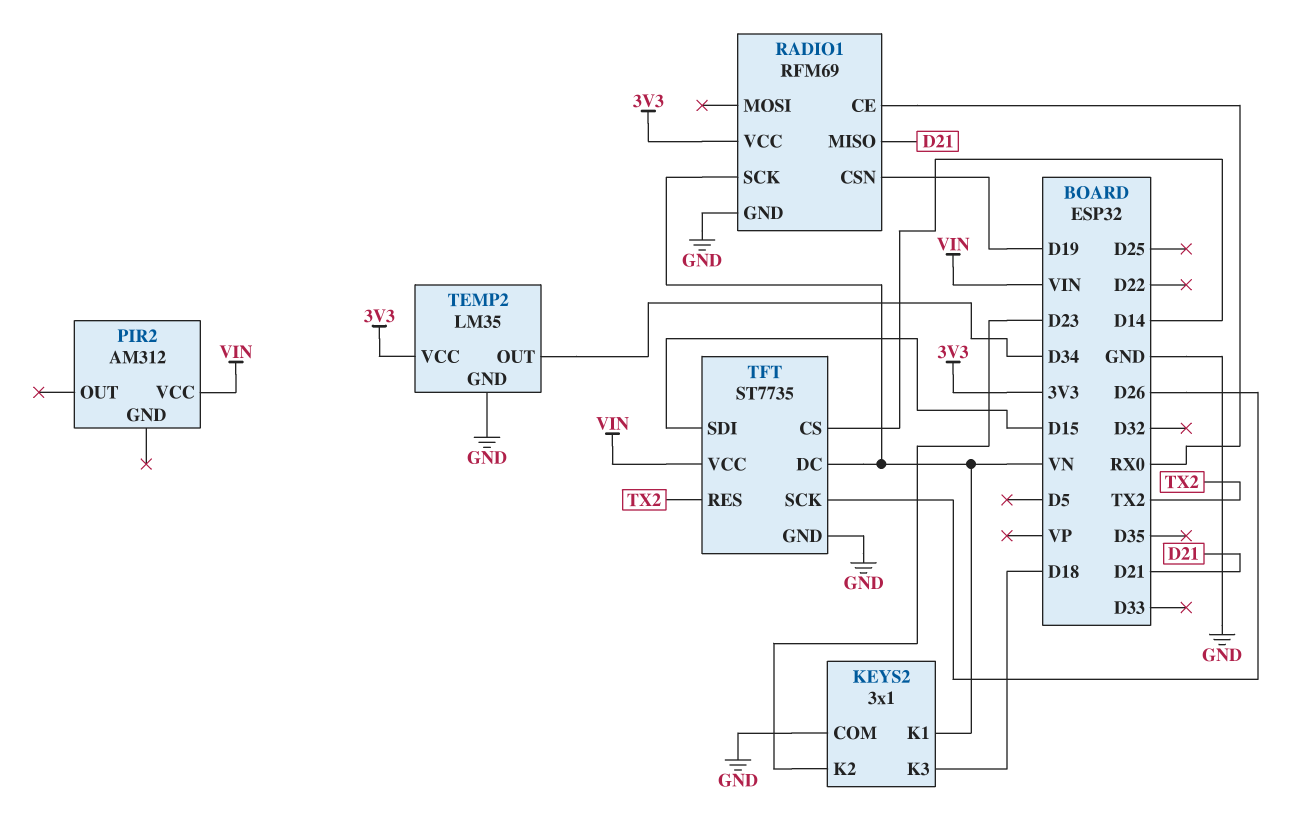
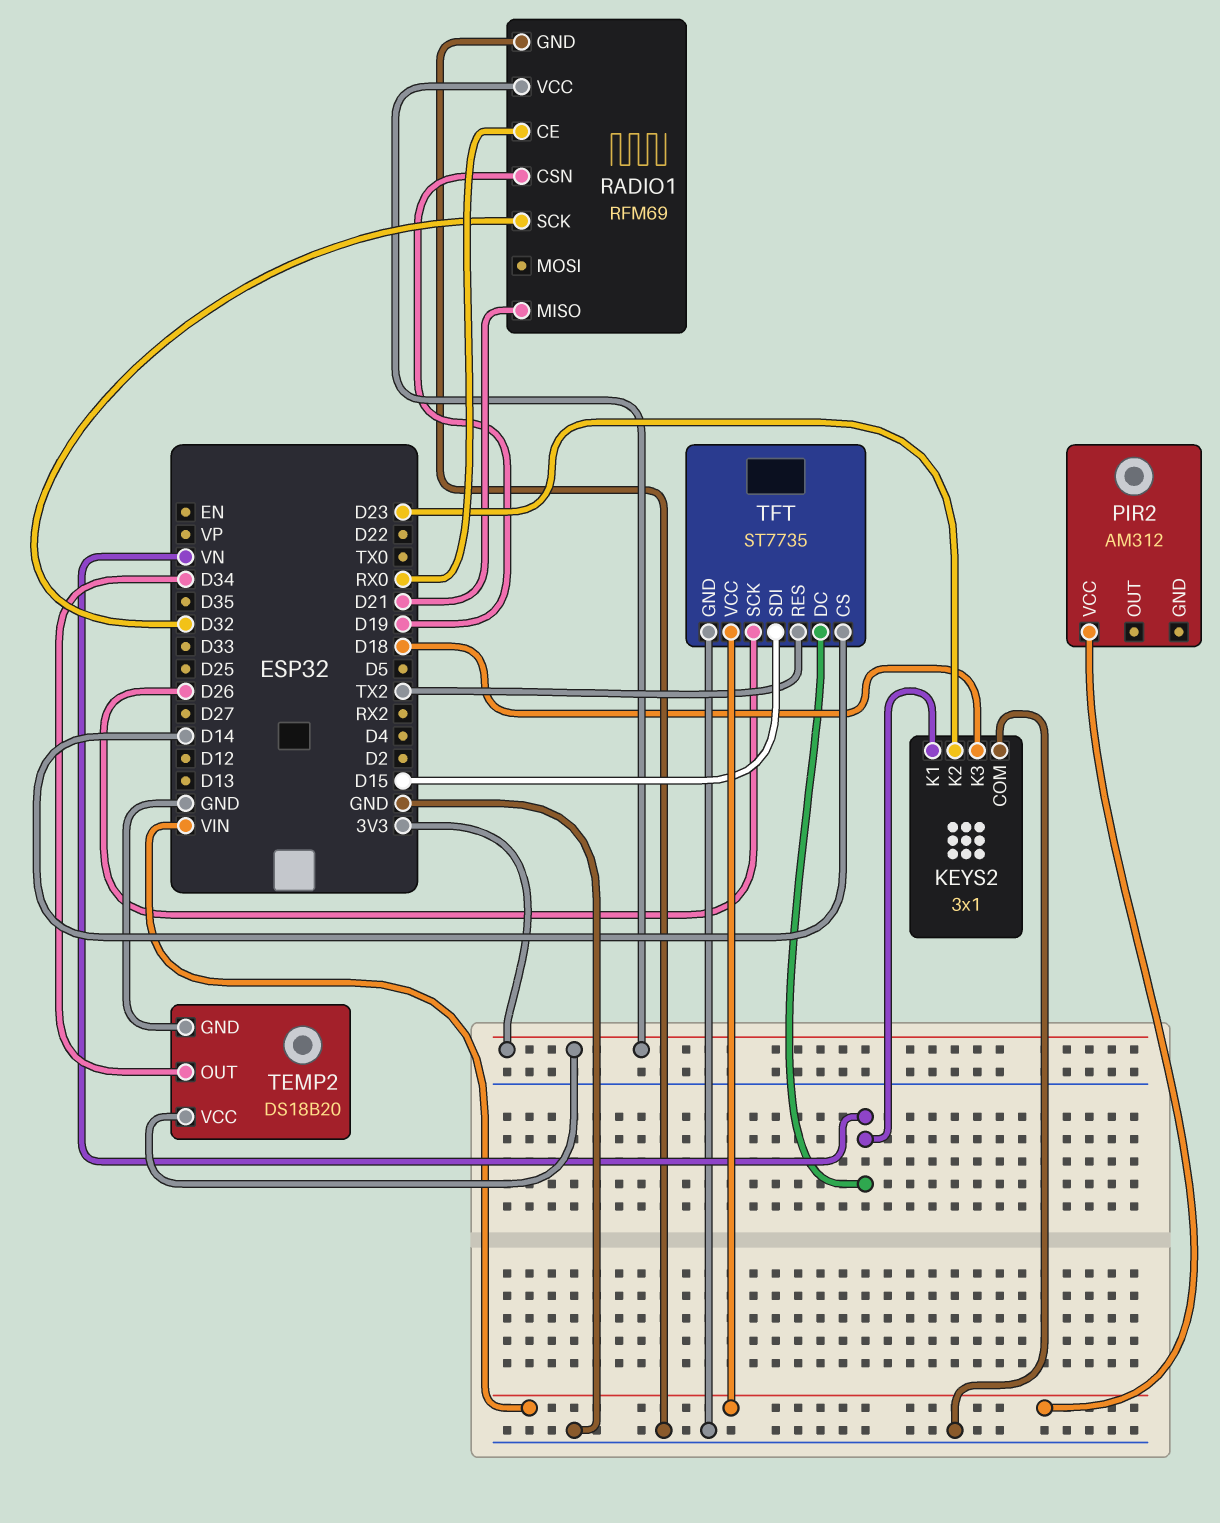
RADIO1 pin SCK: VN -> D32
TEMP2: LM35 -> DS18B20

